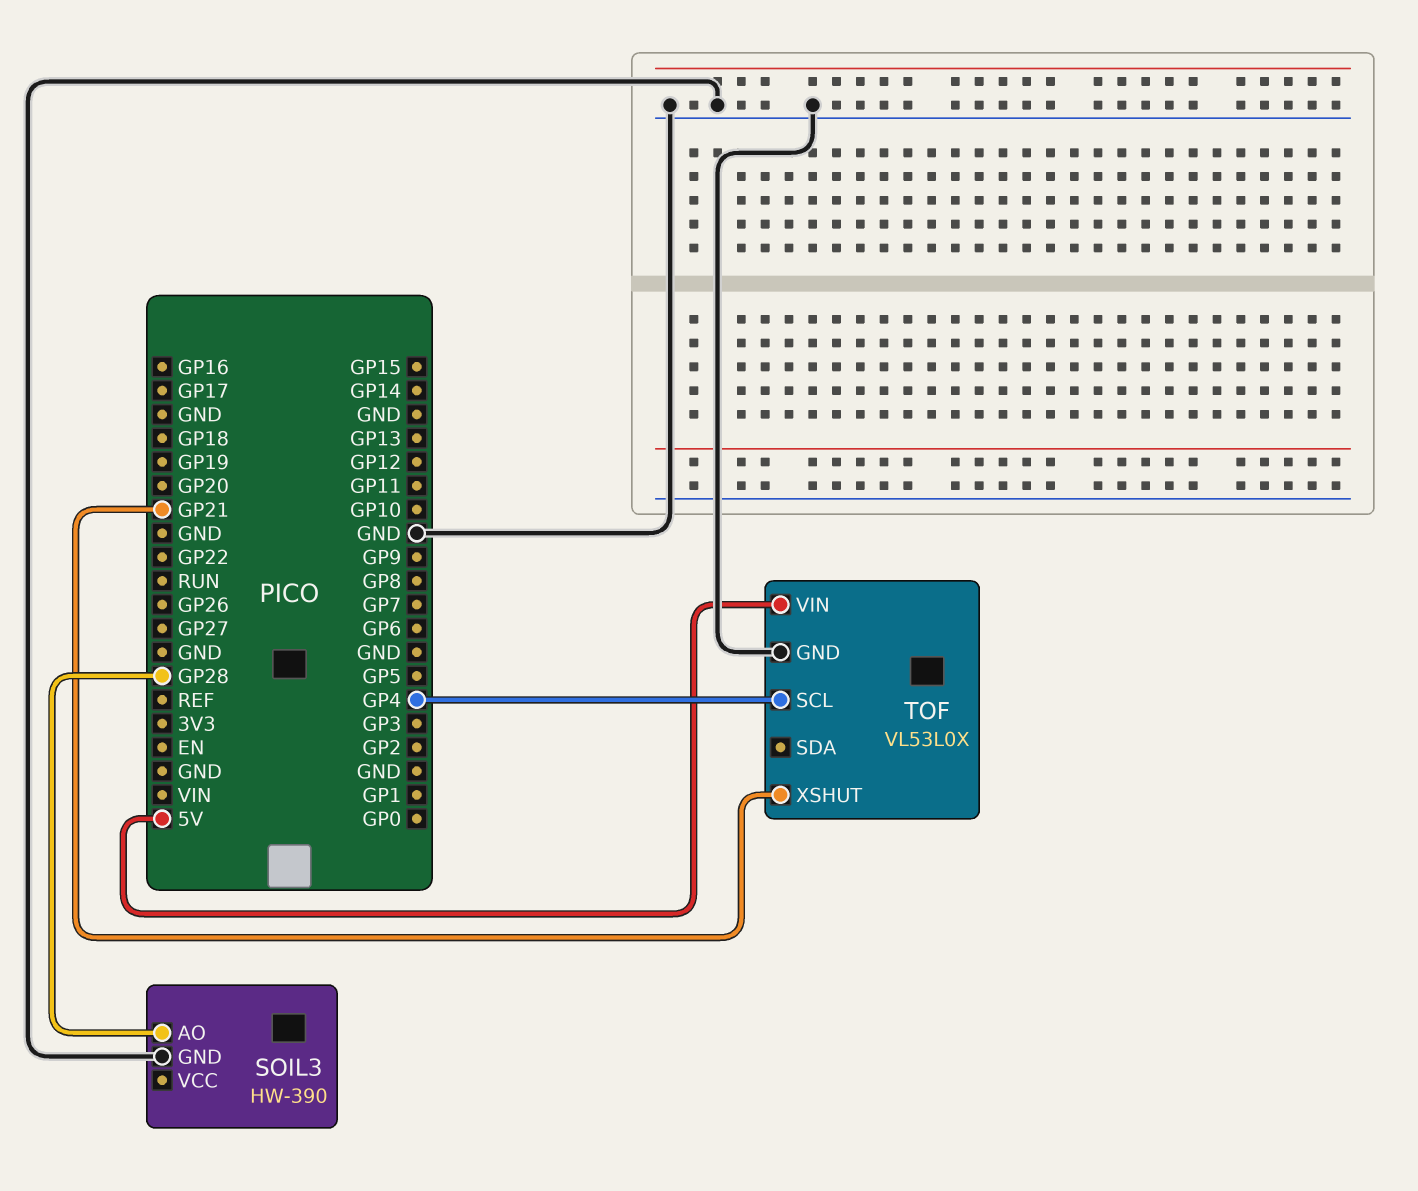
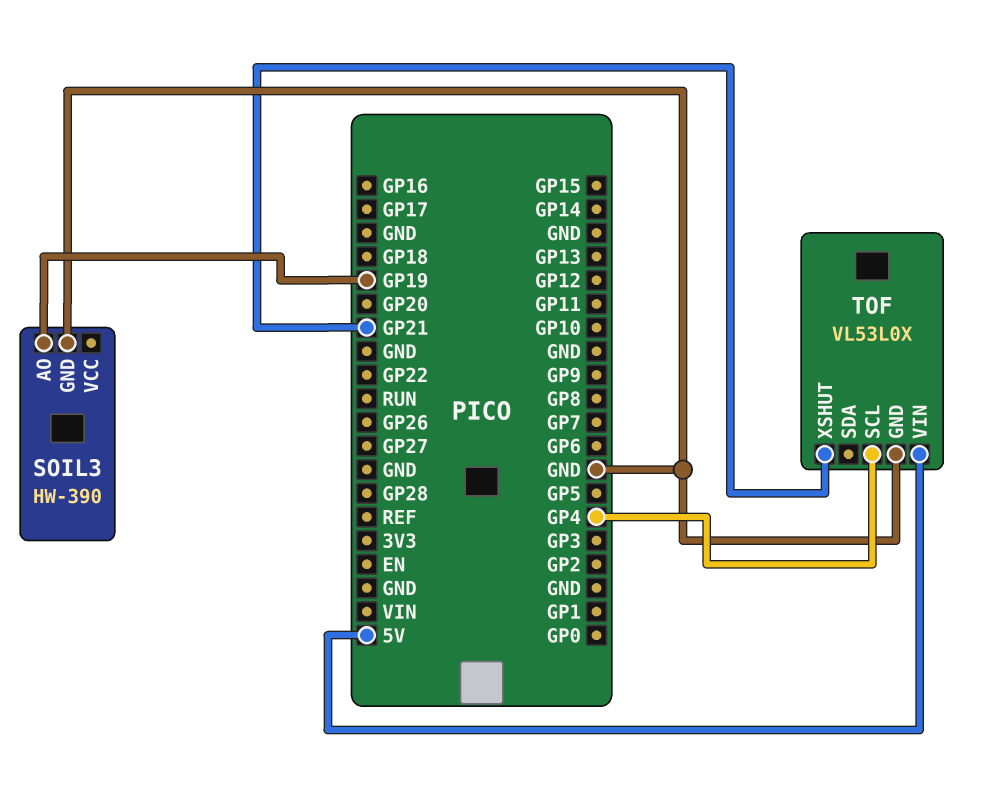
SOIL3 pin AO: GP28 -> GP19

